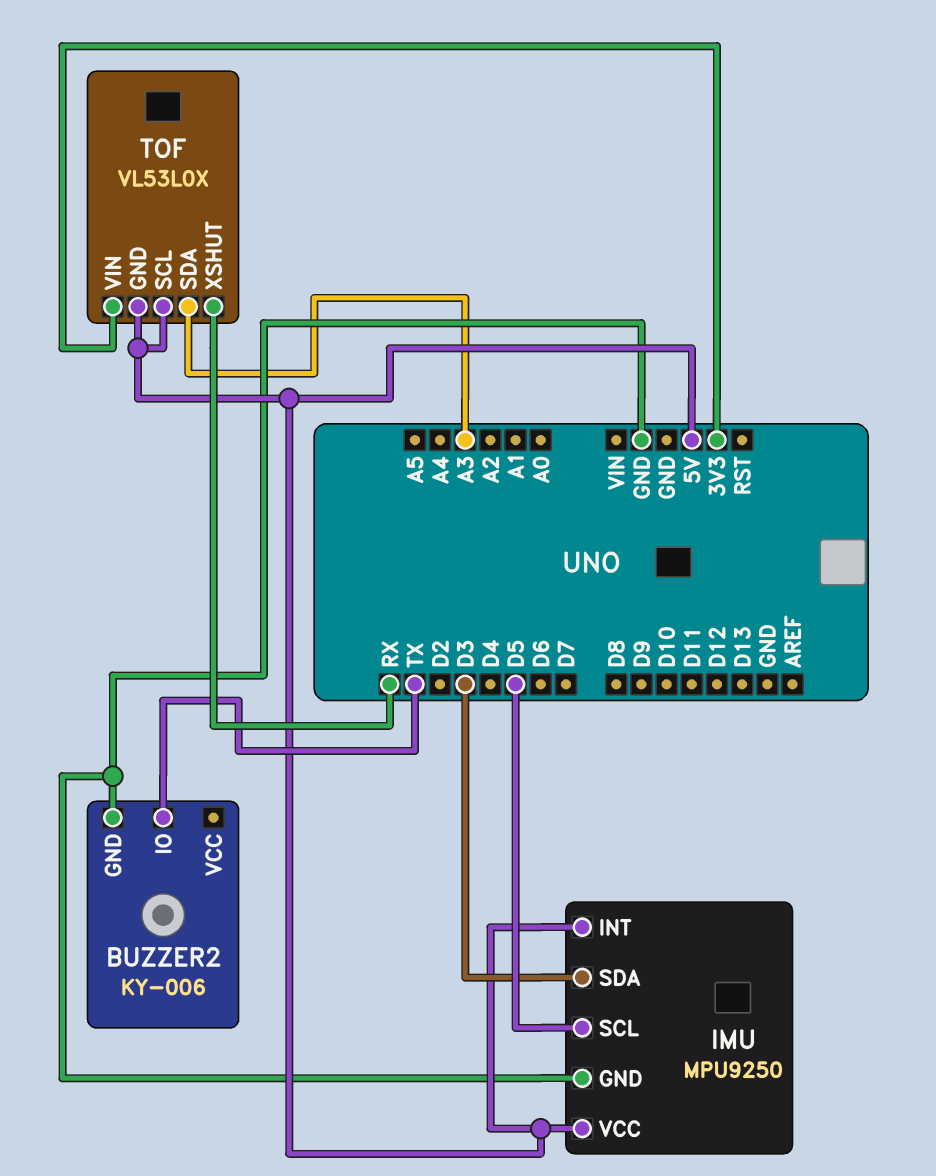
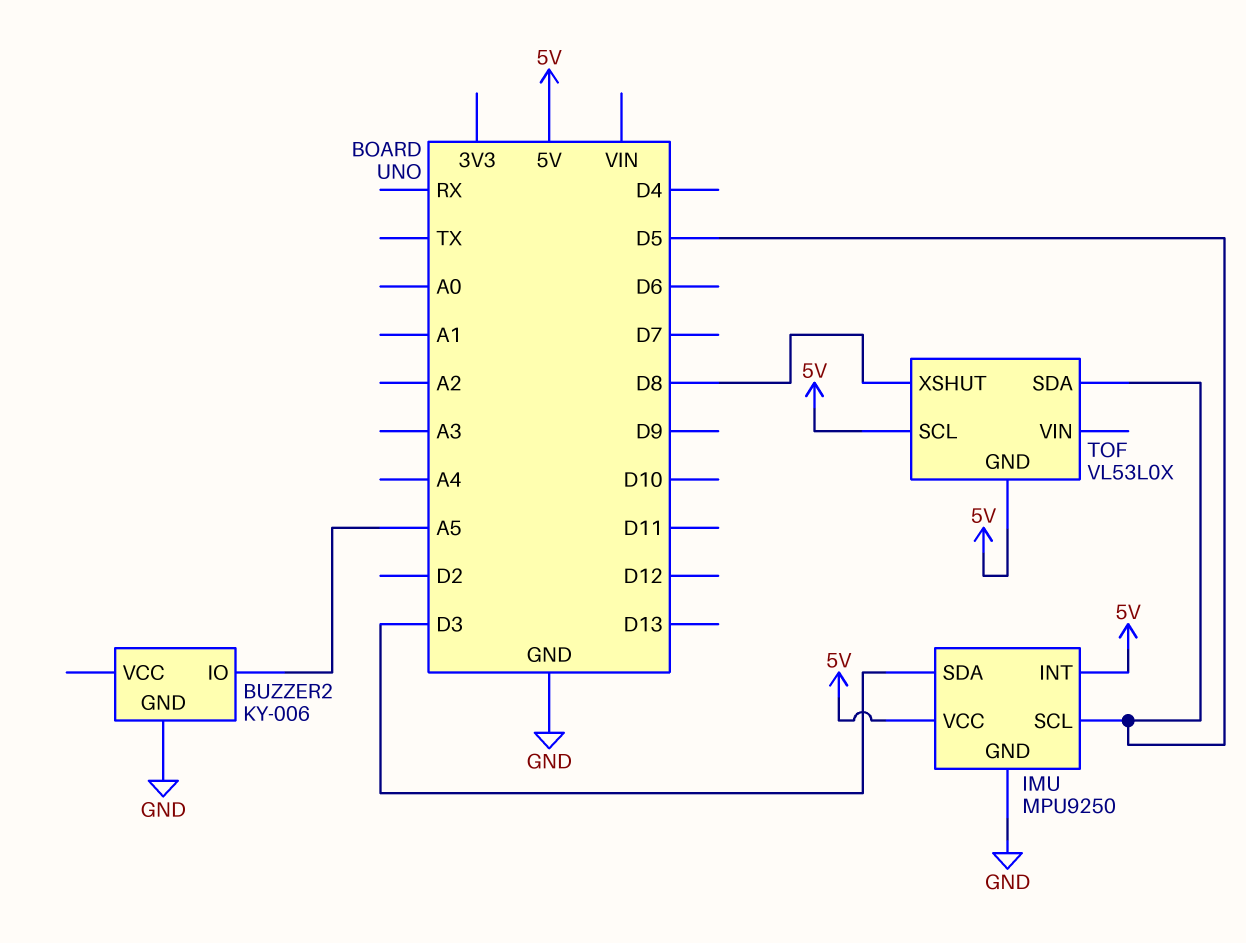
BUZZER2 pin IO: TX -> A5
TOF pin SDA: A3 -> D5
TOF pin VIN: 3V3 -> none
TOF pin XSHUT: RX -> D8

